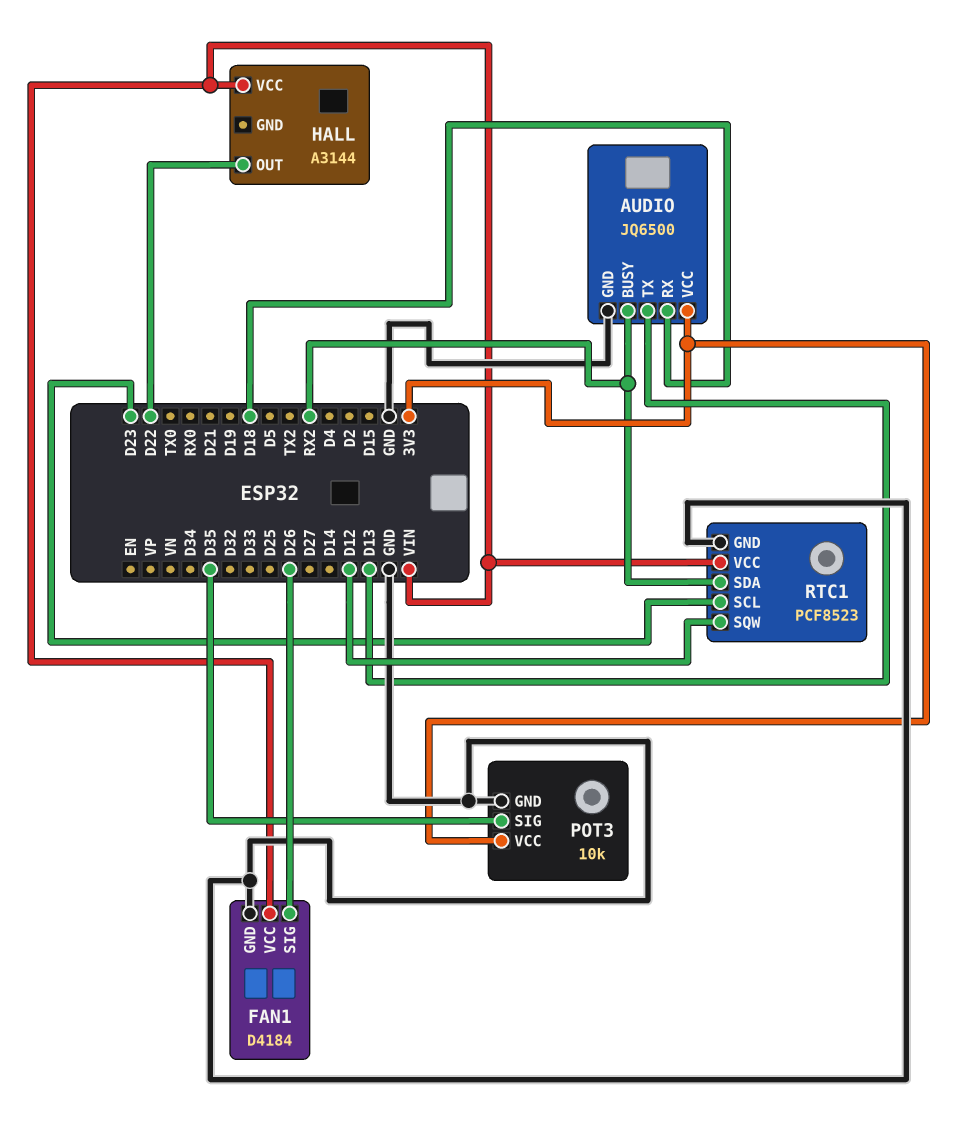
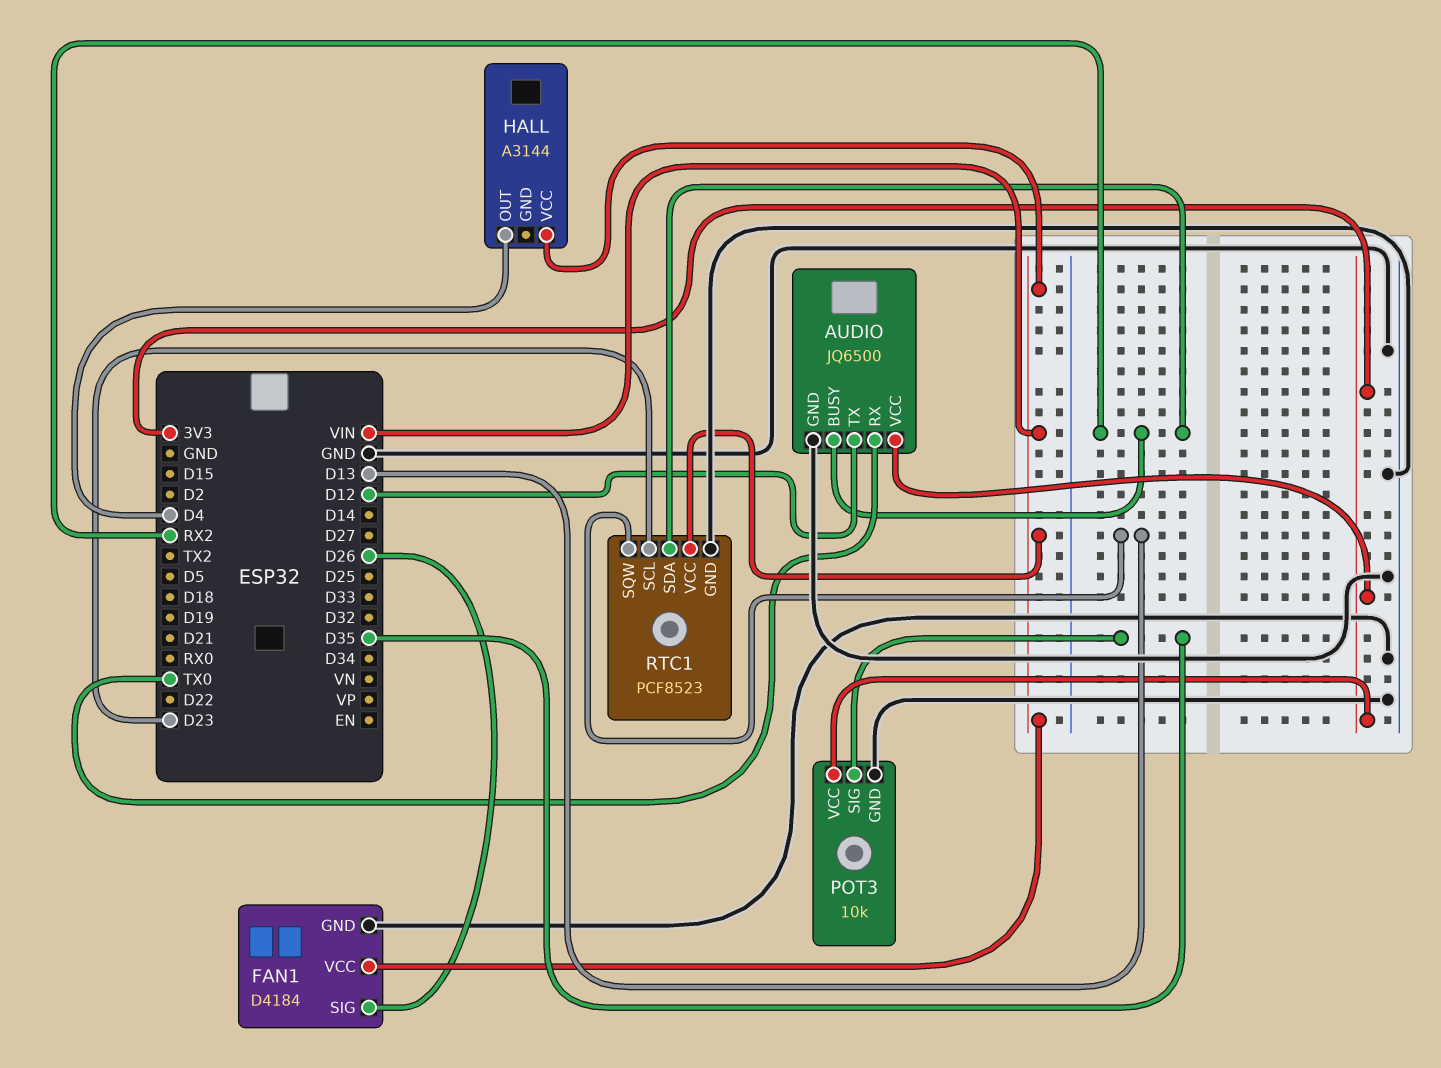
AUDIO pin RX: D18 -> TX0
AUDIO pin TX: D13 -> D12
HALL pin OUT: D22 -> D4
RTC1 pin SQW: D12 -> D13

